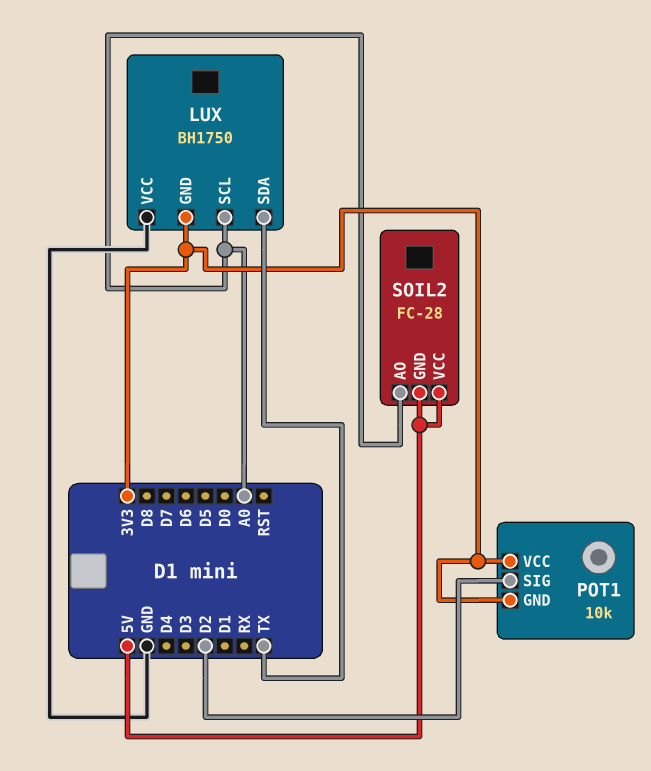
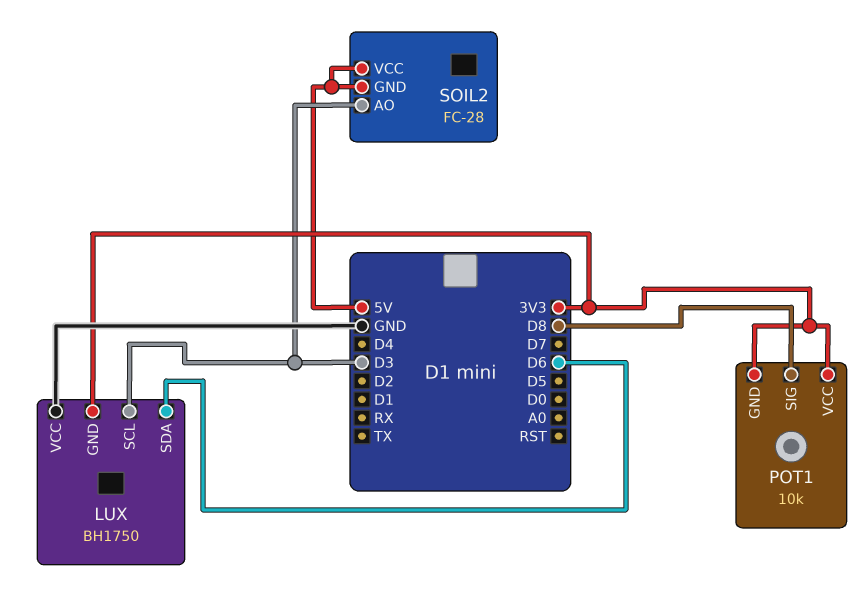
LUX pin SCL: A0 -> D3
LUX pin SDA: TX -> D6
POT1 pin SIG: D2 -> D8
SOIL2 pin AO: A0 -> D3

